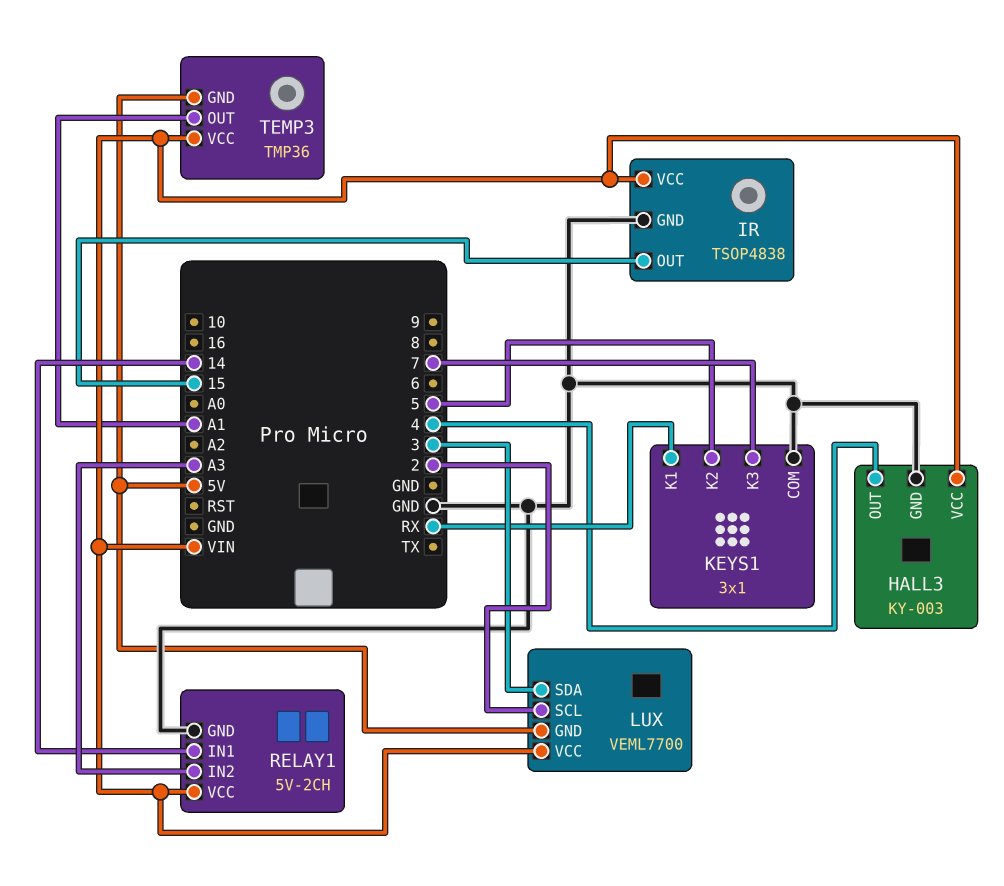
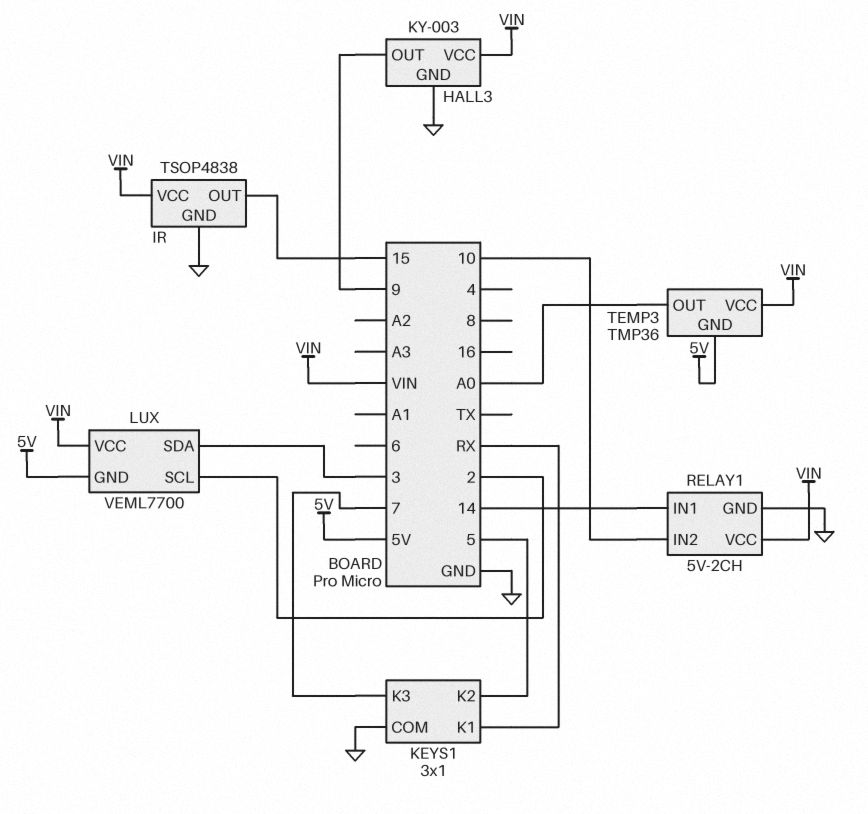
HALL3 pin OUT: 4 -> 9
RELAY1 pin IN2: A3 -> 10
TEMP3 pin OUT: A1 -> A0

